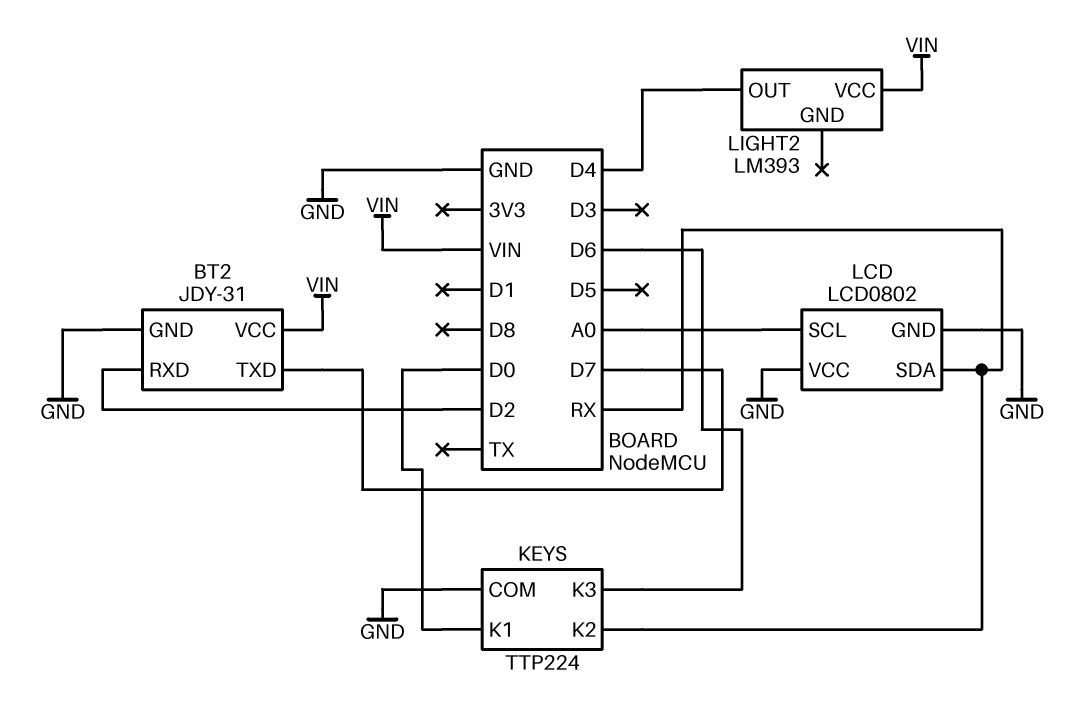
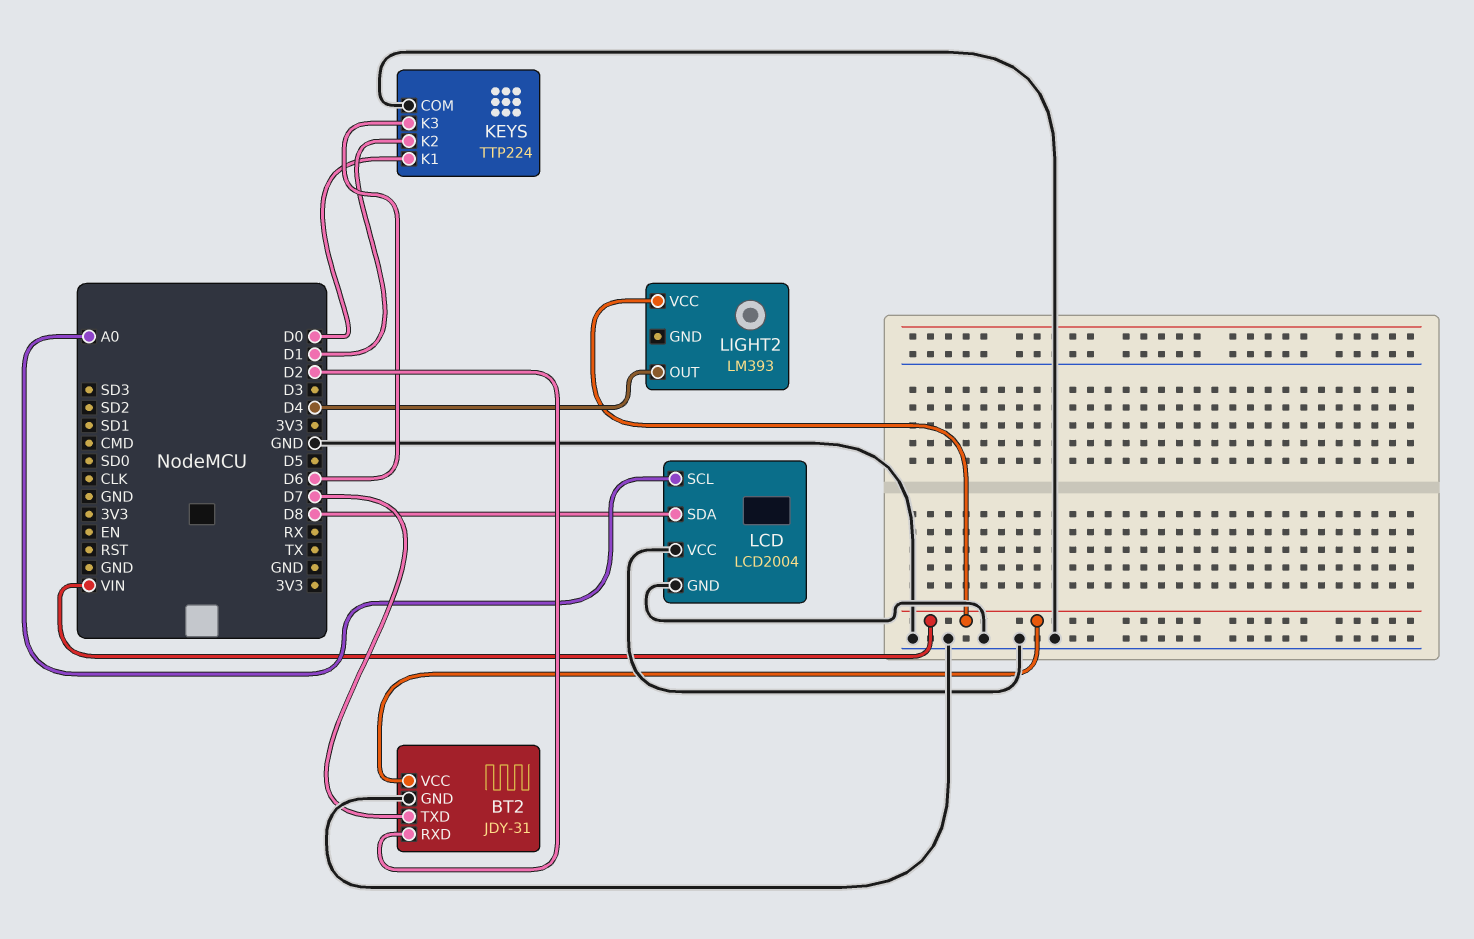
KEYS pin K2: RX -> D1
LCD: LCD0802 -> LCD2004
LCD pin SDA: RX -> D8

